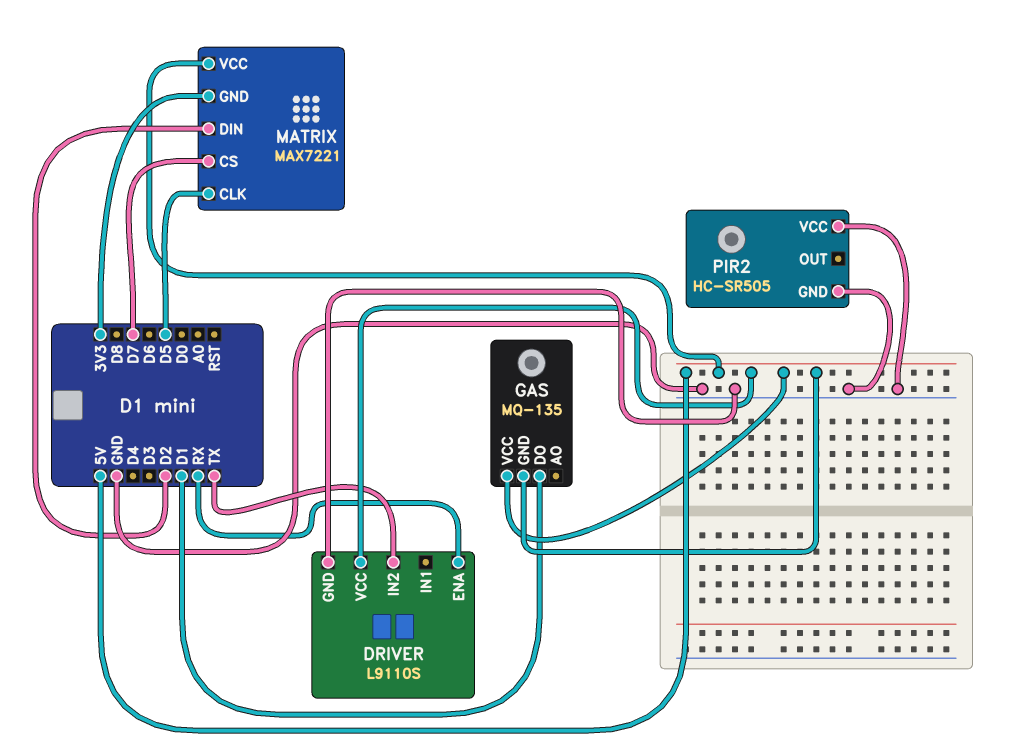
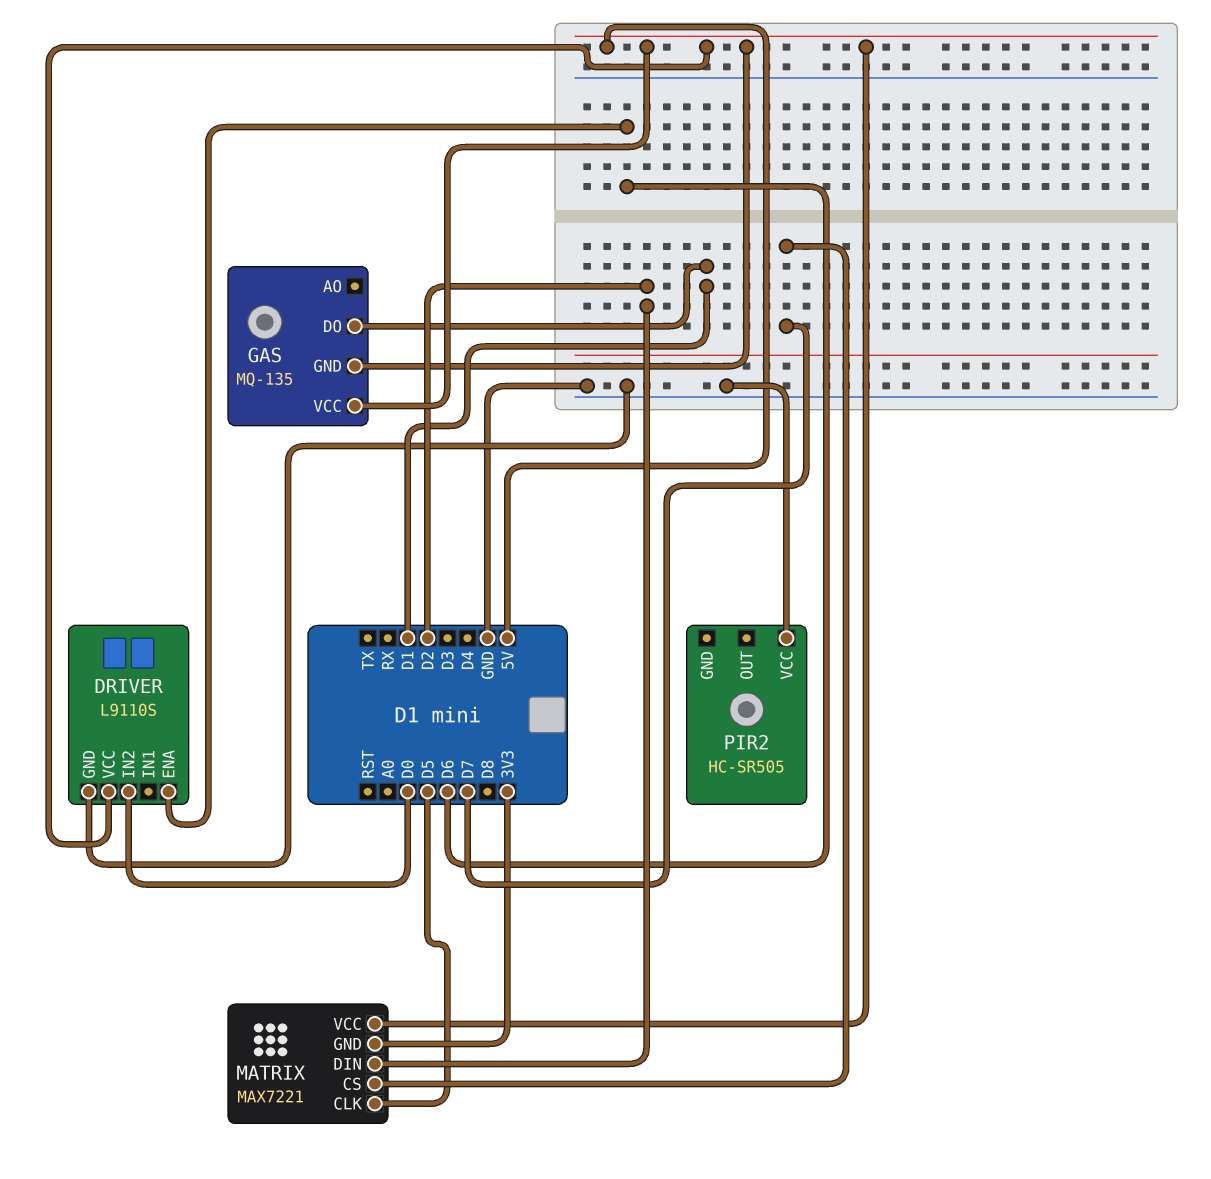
DRIVER pin ENA: RX -> D6
DRIVER pin IN2: TX -> D0
PIR2 pin GND: GND -> none

